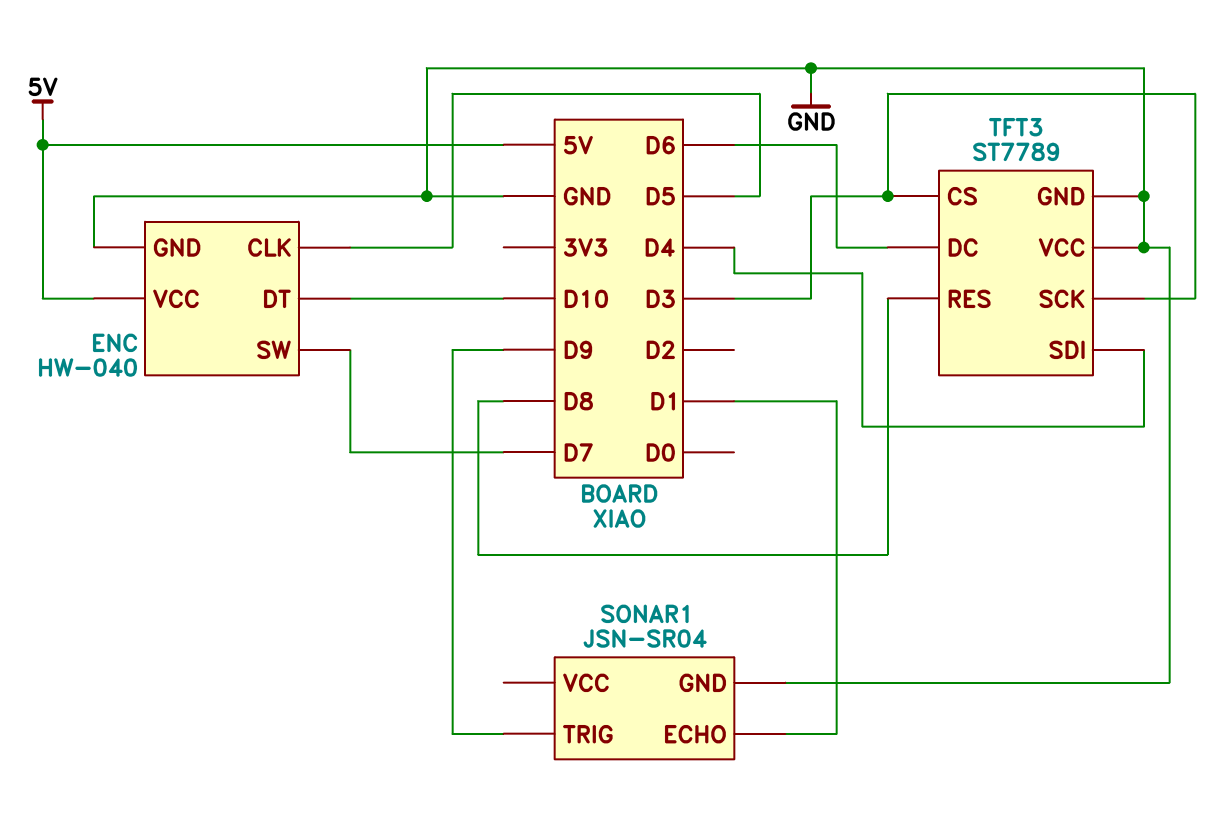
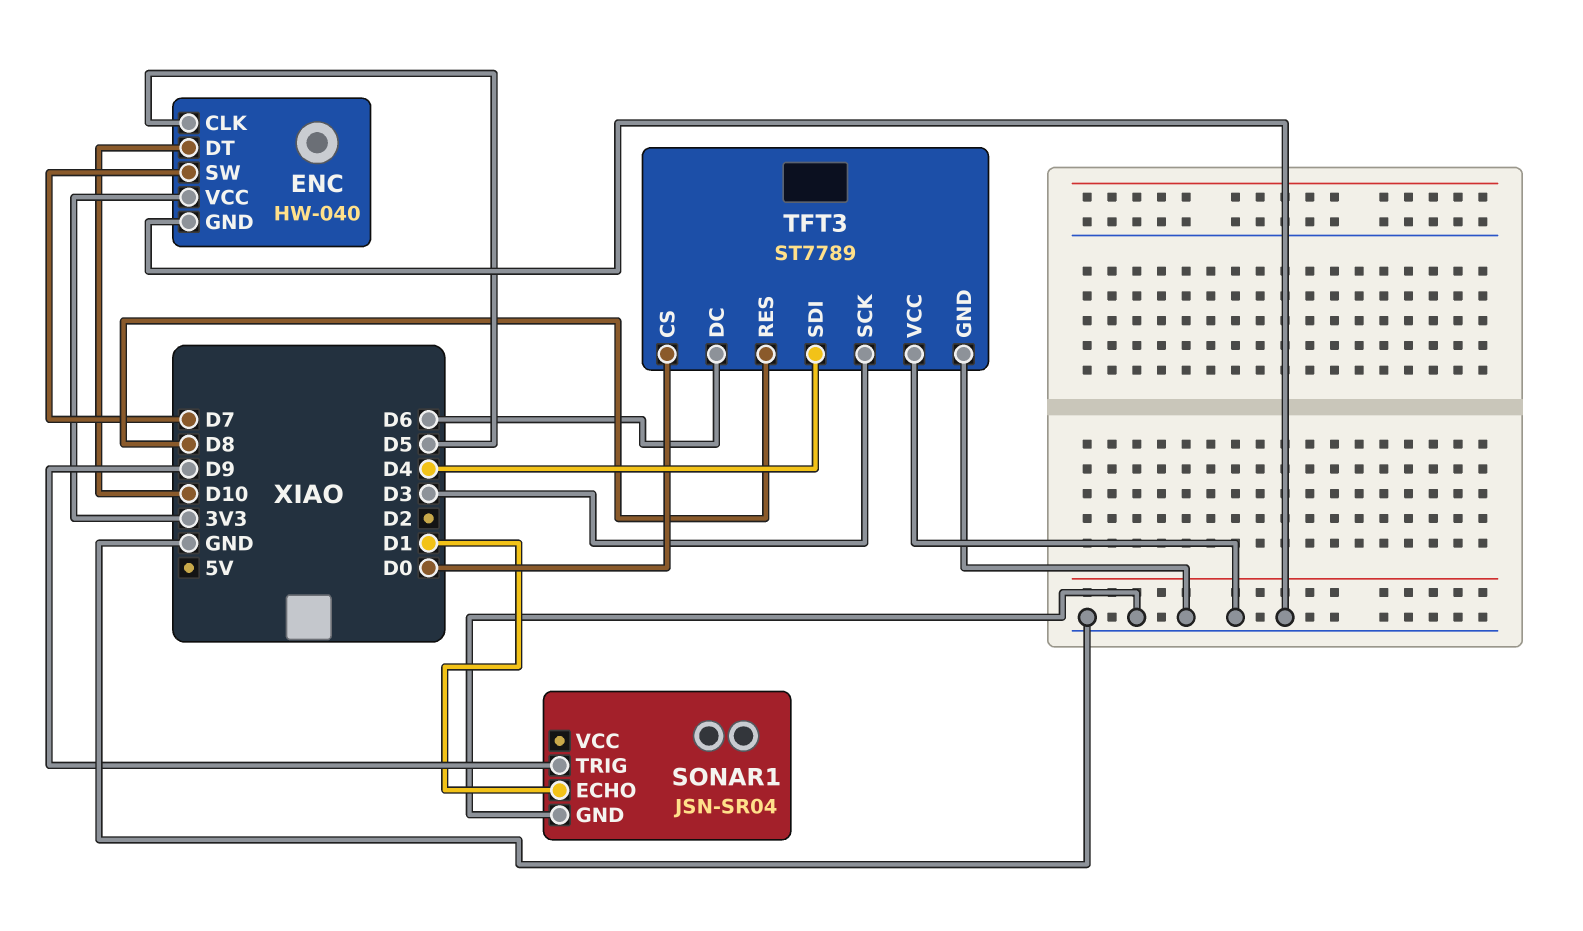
ENC pin VCC: 5V -> 3V3
TFT3 pin CS: D3 -> D0

